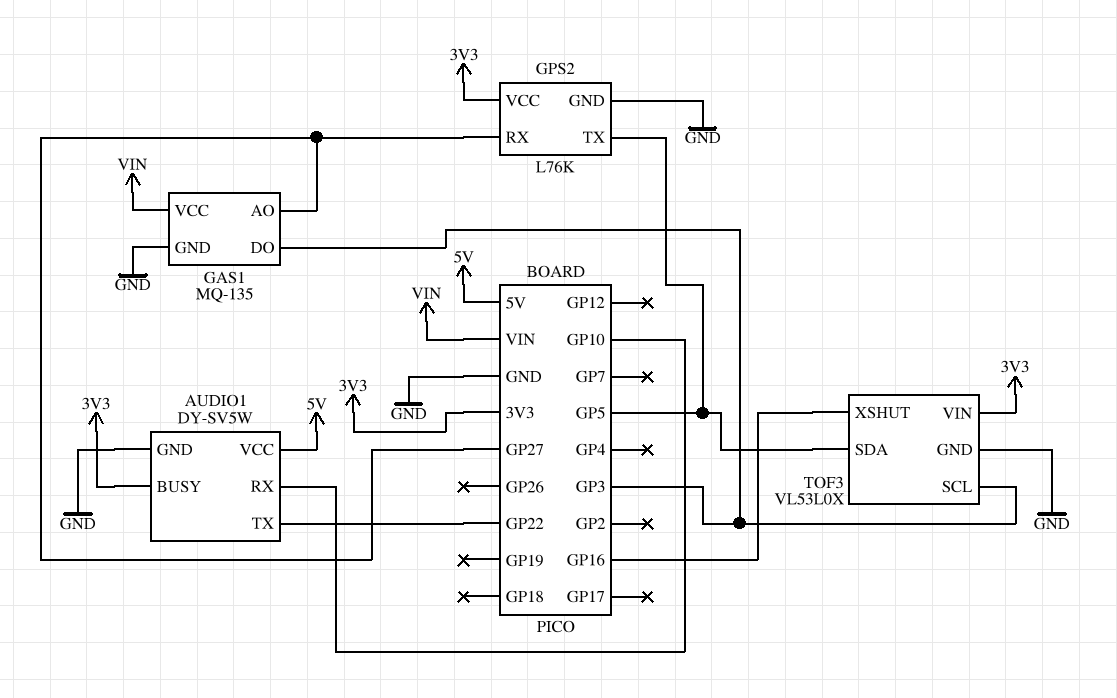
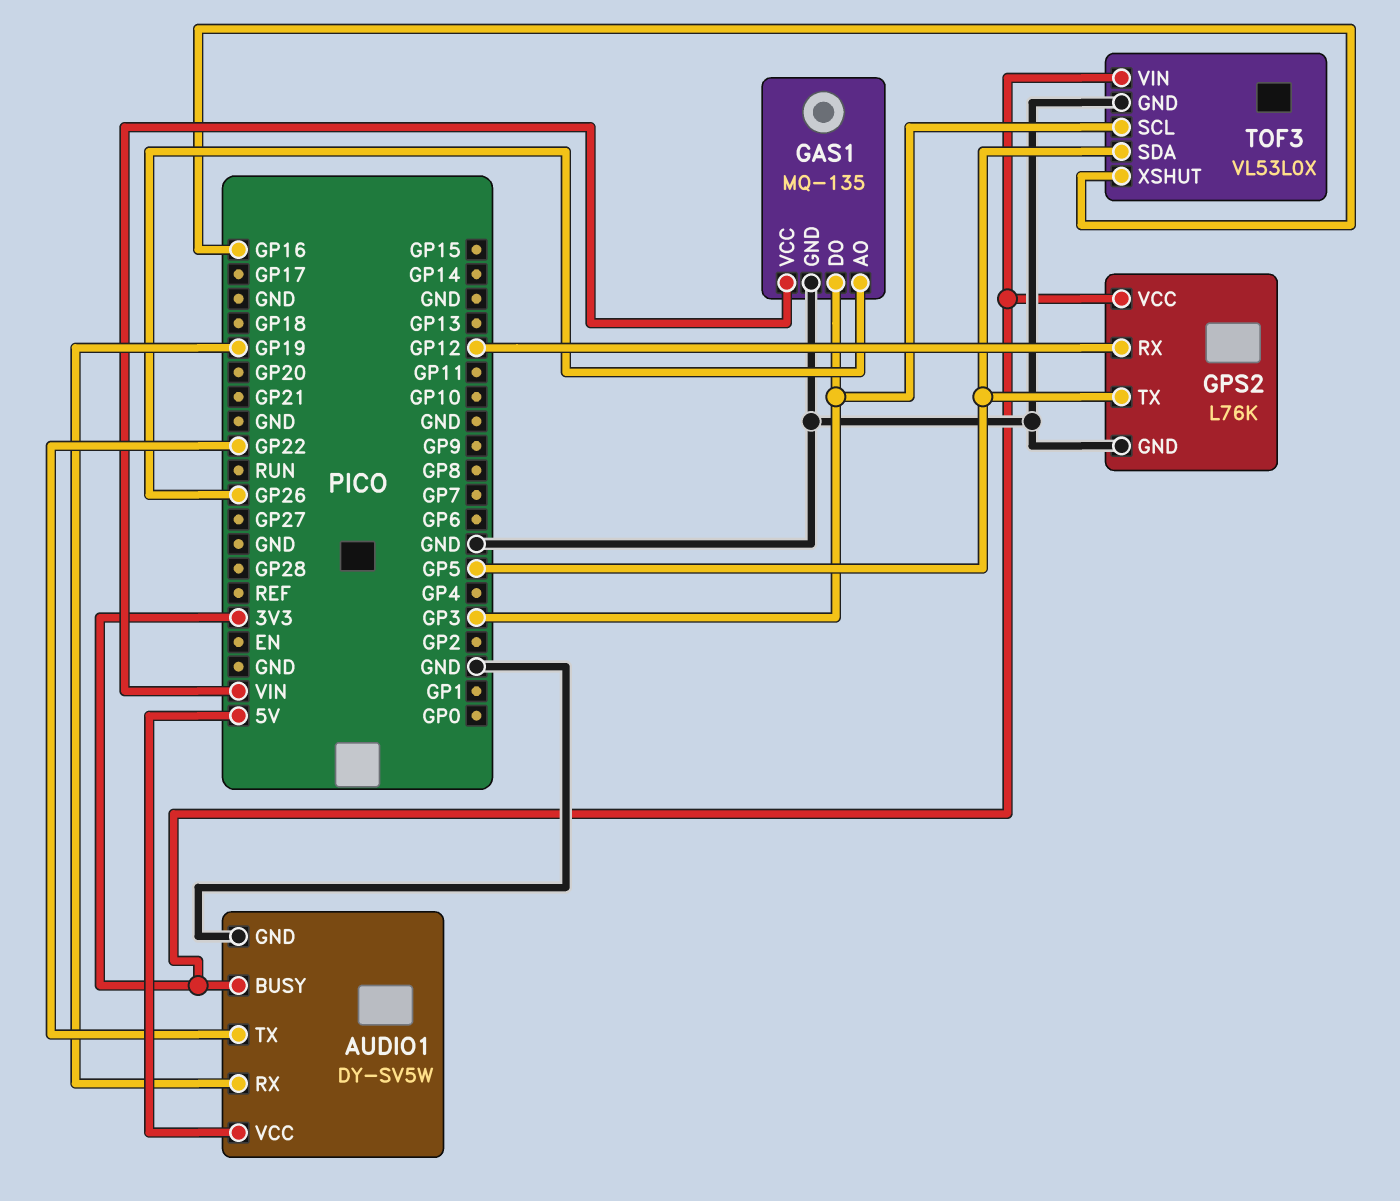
AUDIO1 pin RX: GP10 -> GP19
GAS1 pin AO: GP27 -> GP26
GPS2 pin RX: GP27 -> GP12

